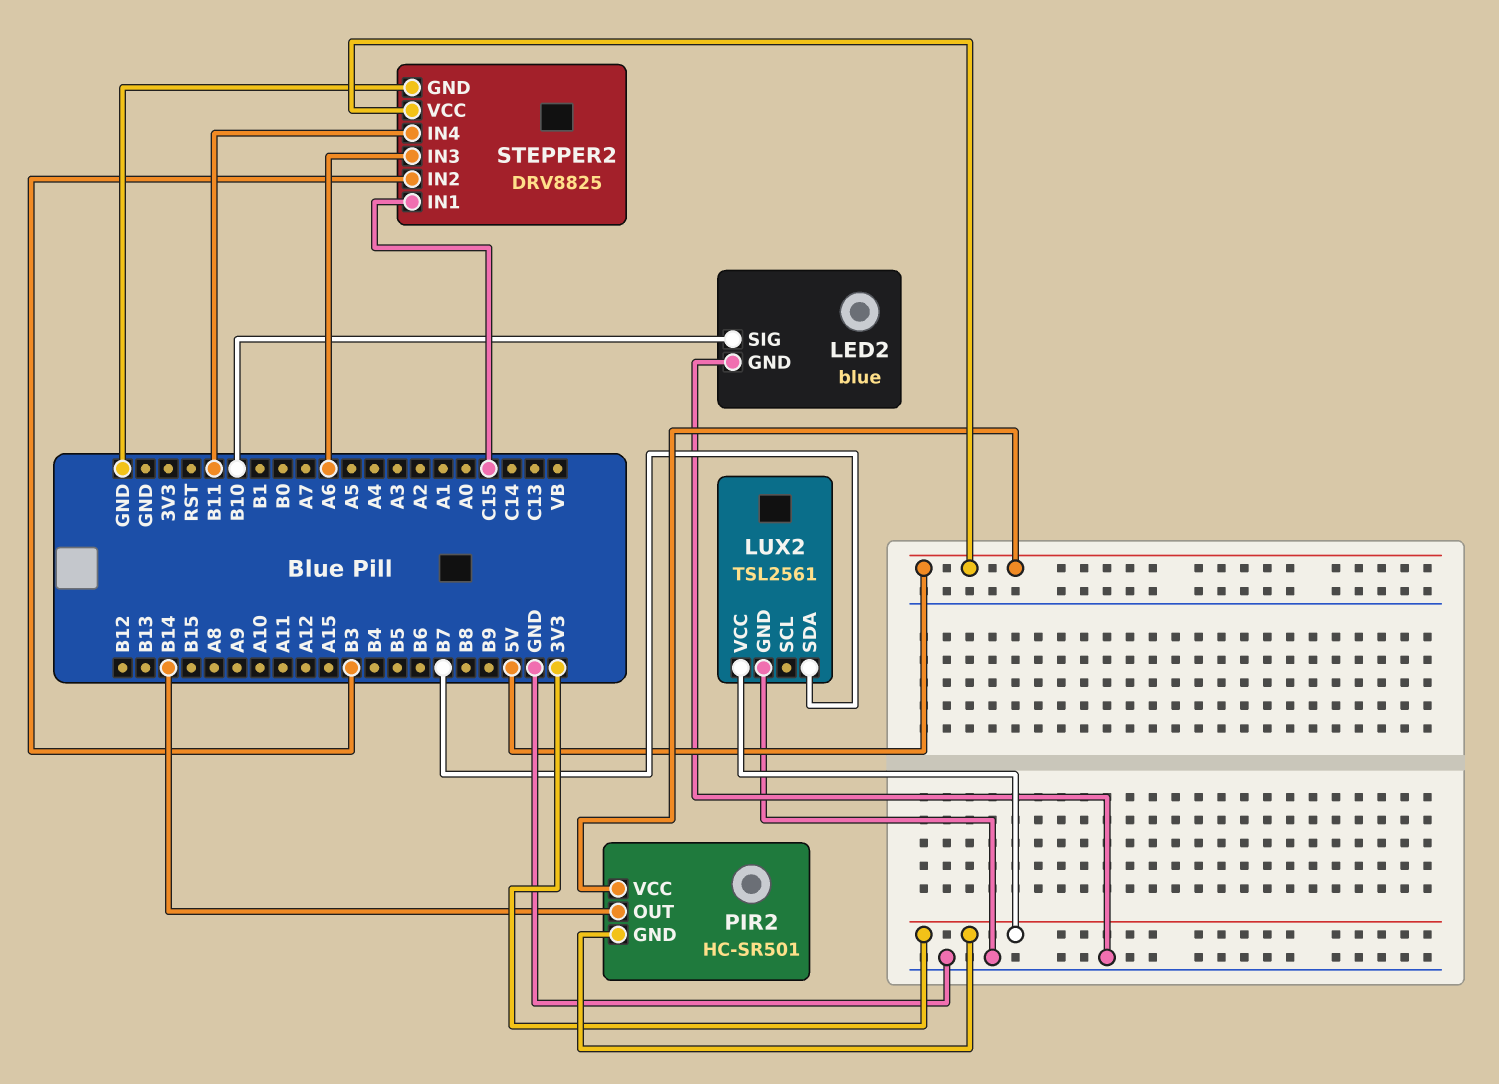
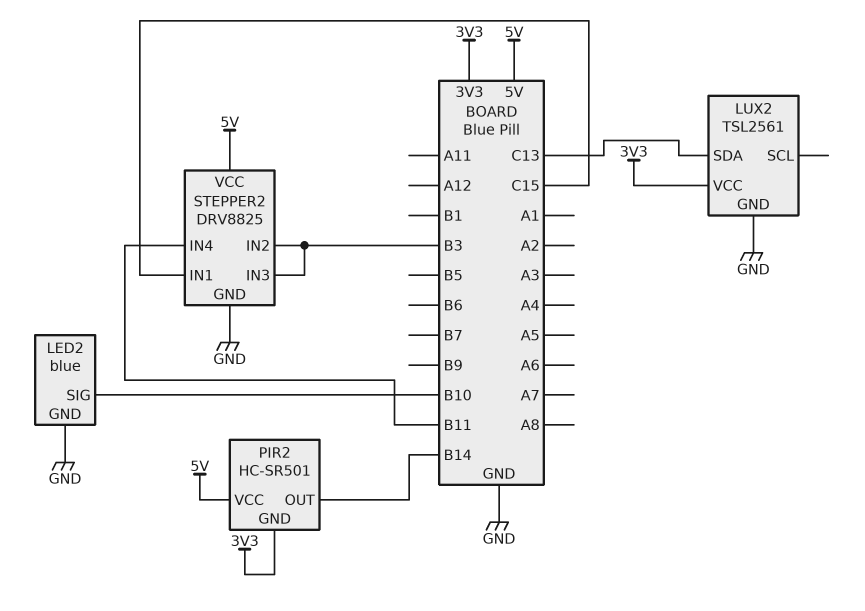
LUX2 pin SDA: B7 -> C13
STEPPER2 pin IN3: A6 -> B3

